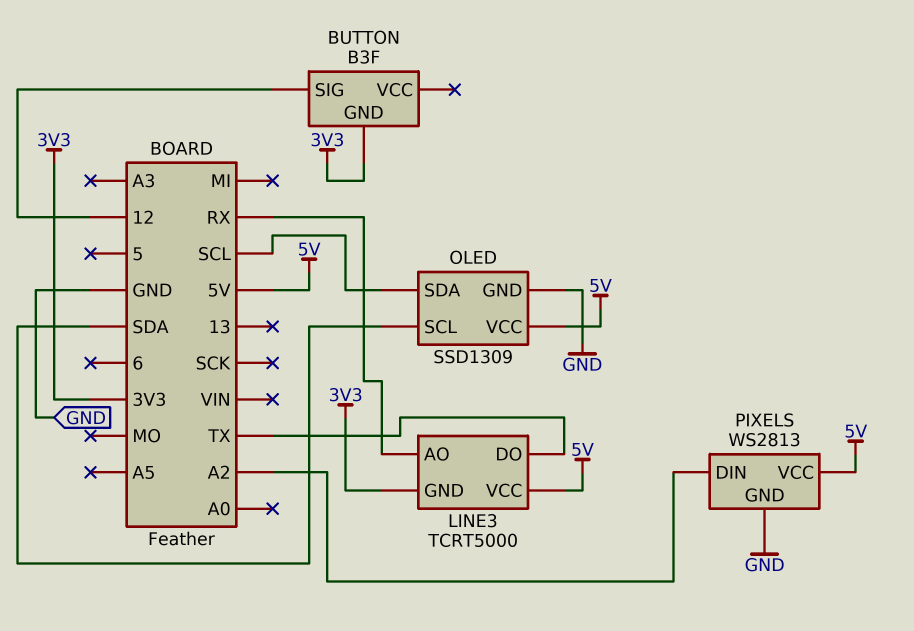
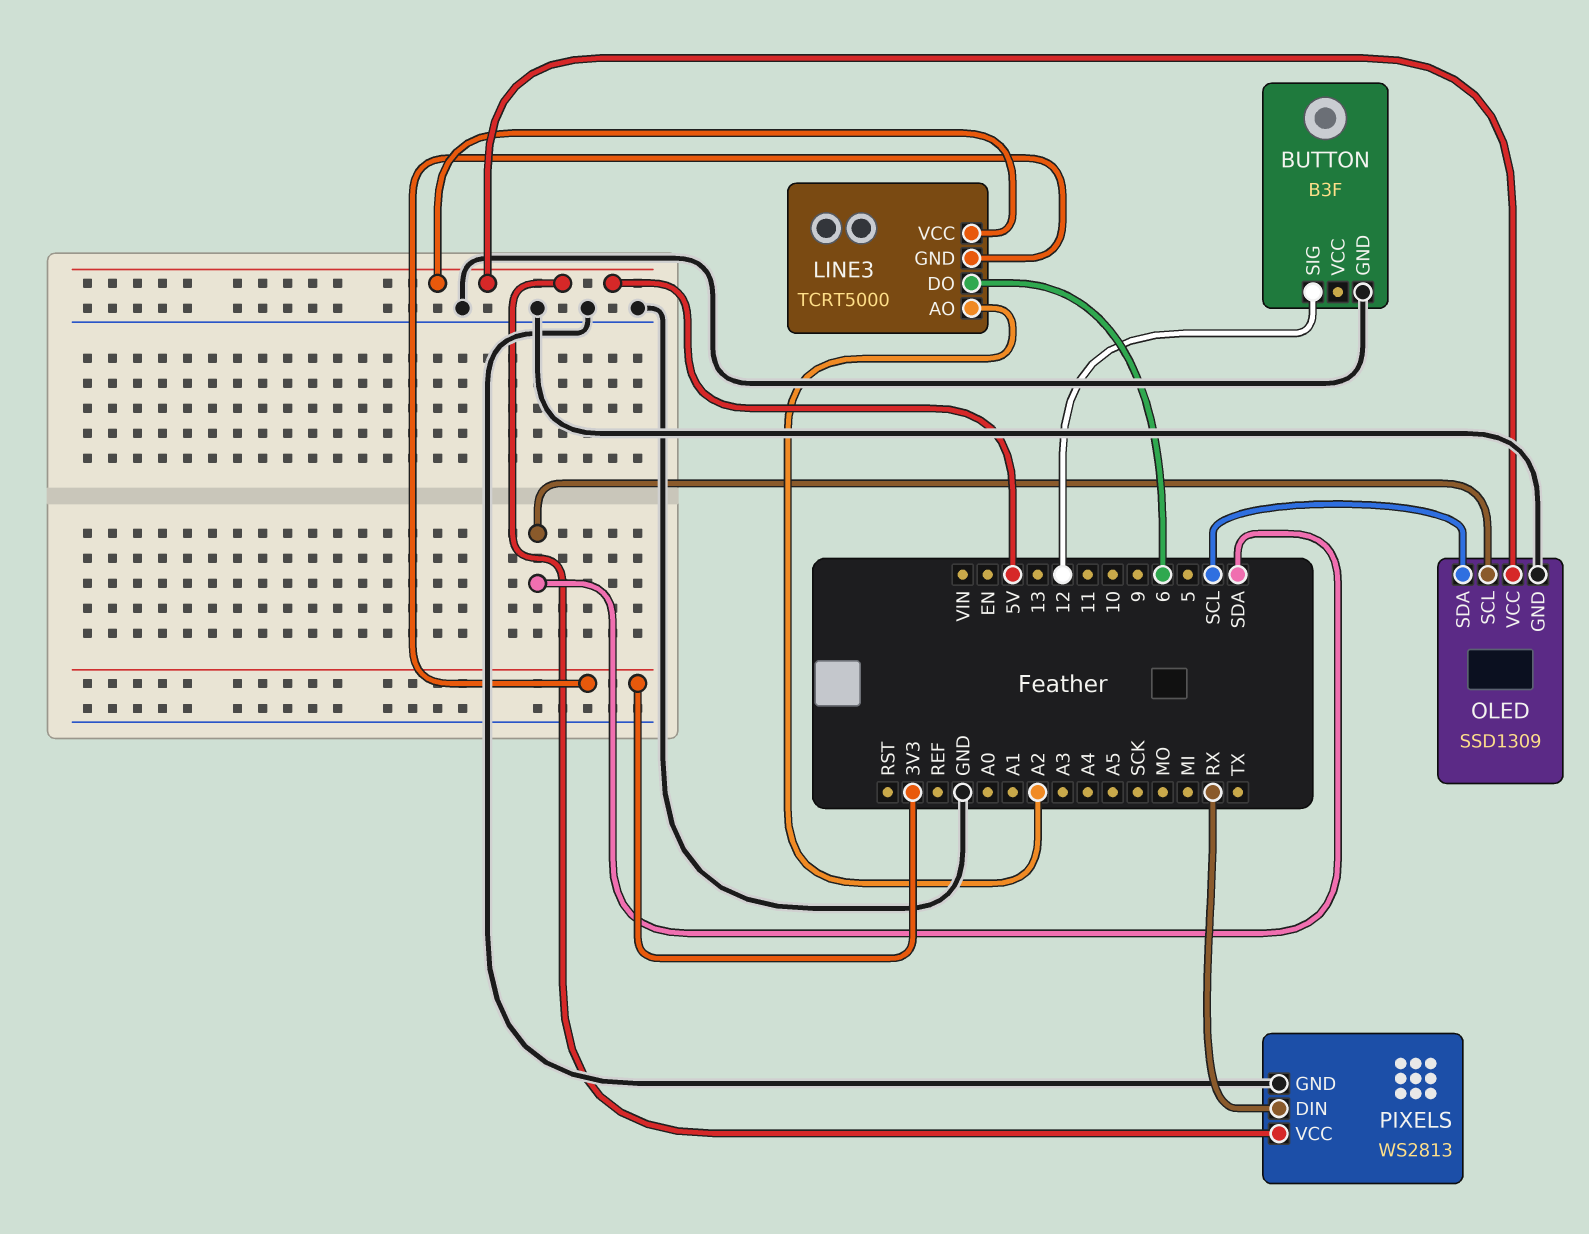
BUTTON pin GND: 3V3 -> GND
LINE3 pin AO: RX -> A2
LINE3 pin DO: TX -> 6
PIXELS pin DIN: A2 -> RX

